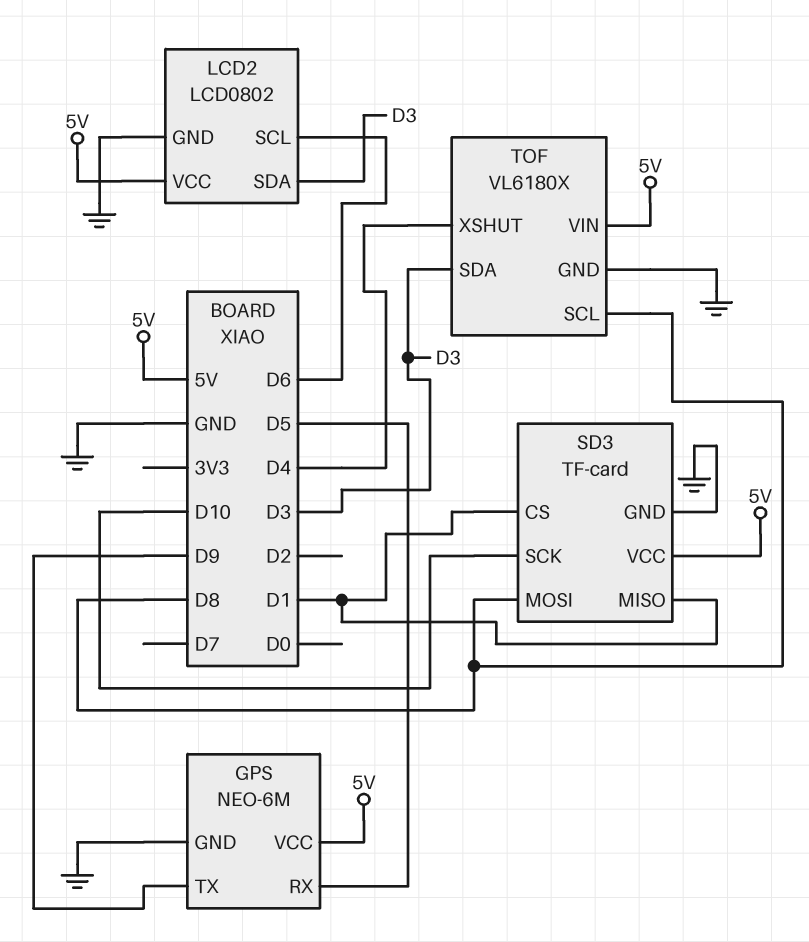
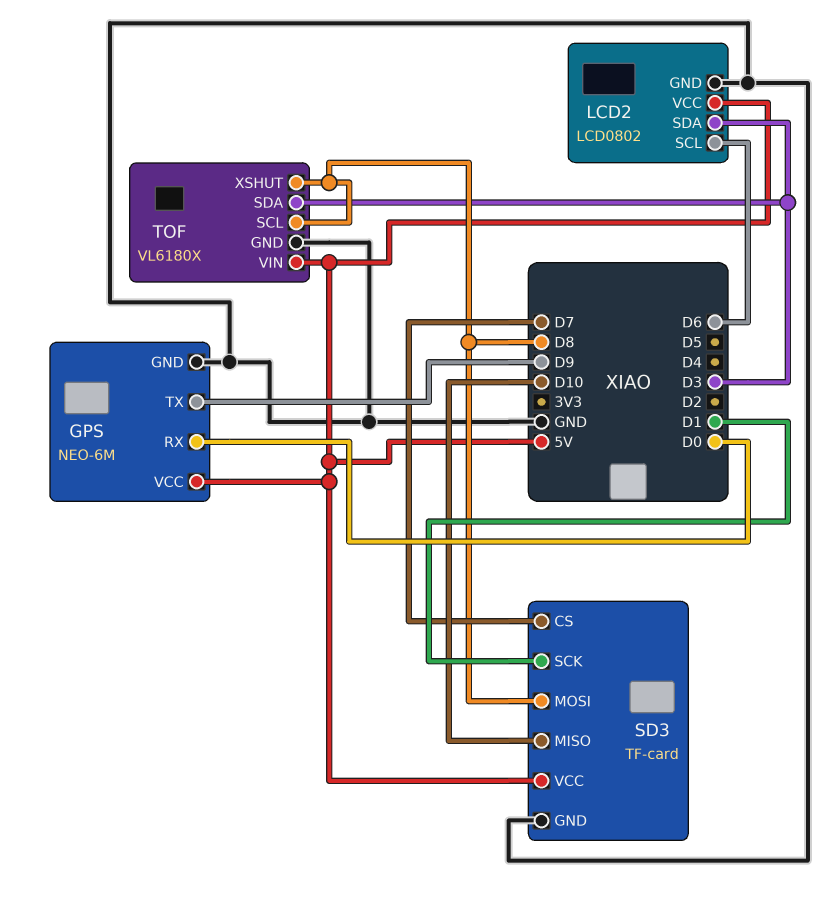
GPS pin RX: D5 -> D0
SD3 pin CS: D1 -> D7
SD3 pin MISO: D1 -> D10
SD3 pin SCK: D10 -> D1
TOF pin XSHUT: D4 -> D8

